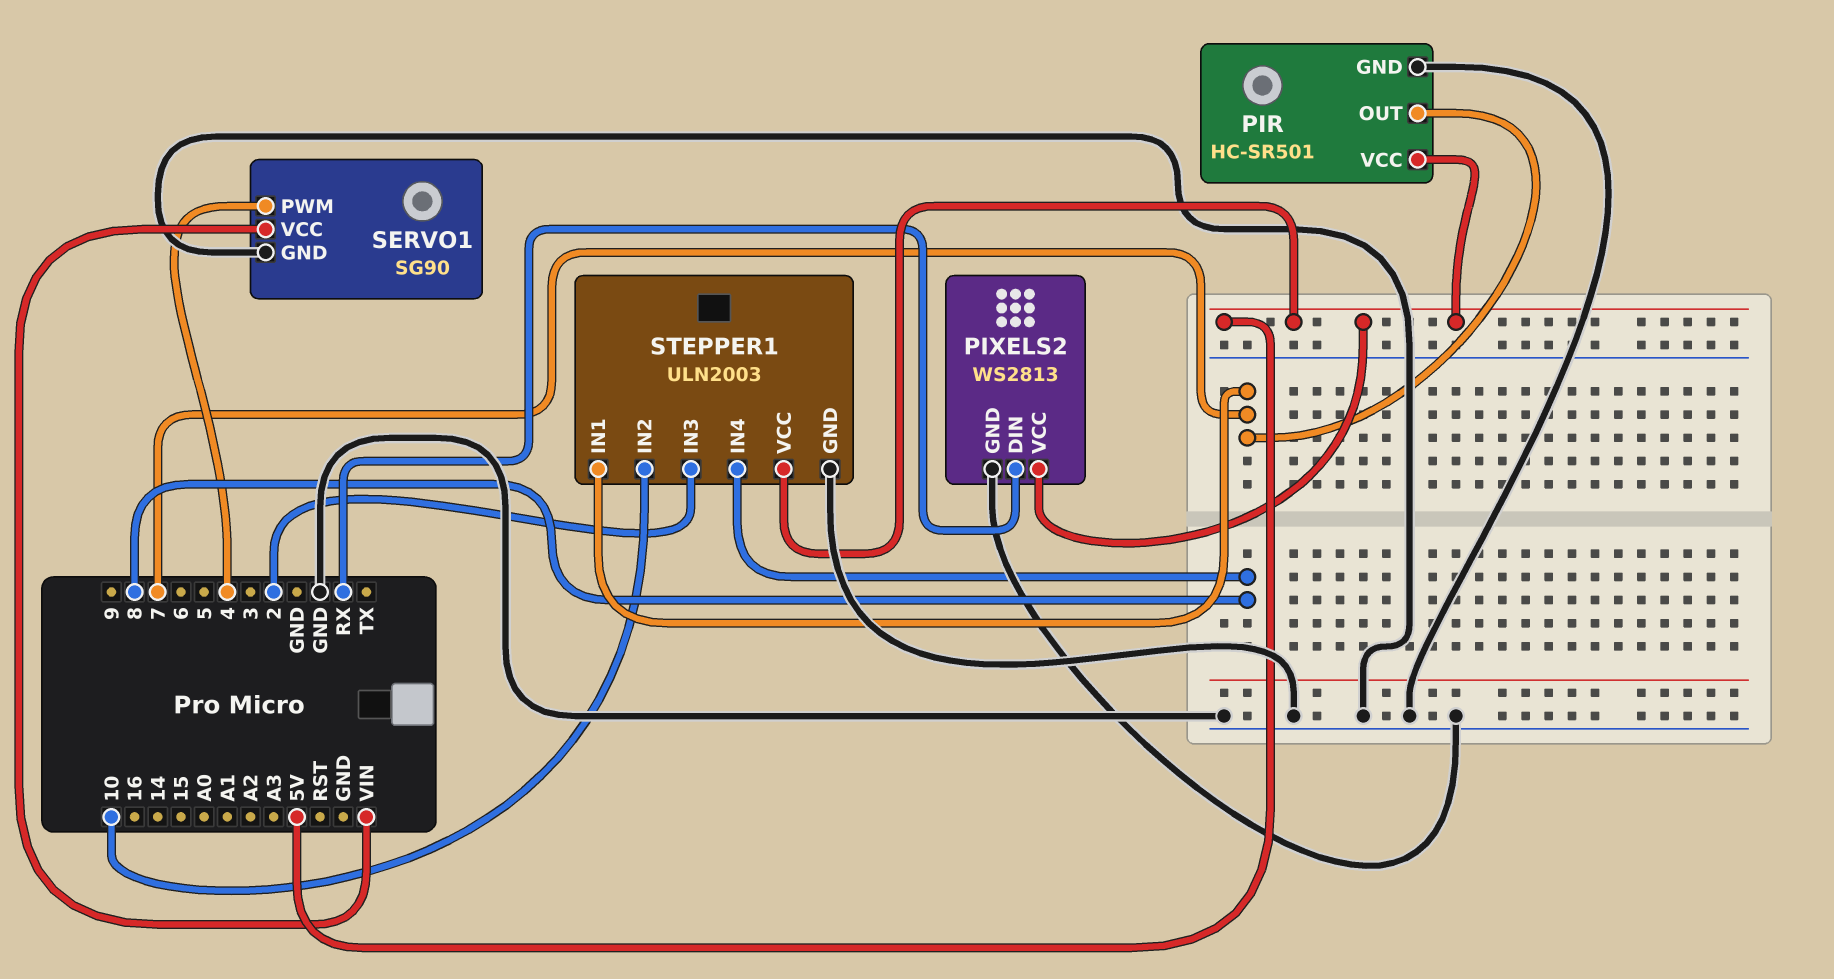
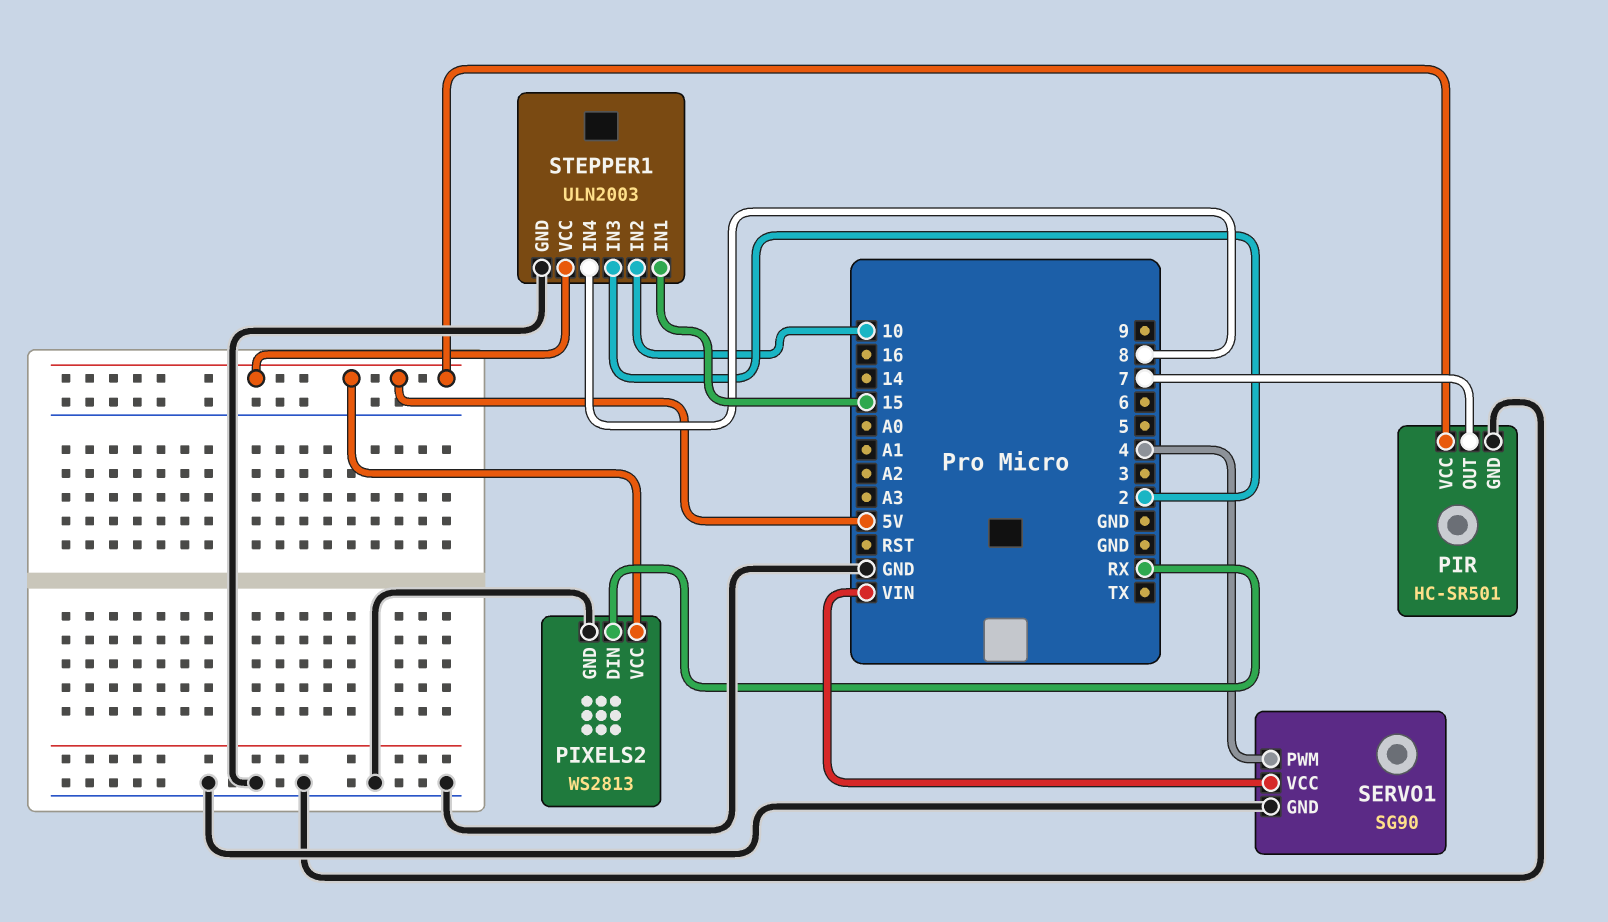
STEPPER1 pin IN1: 7 -> 15

